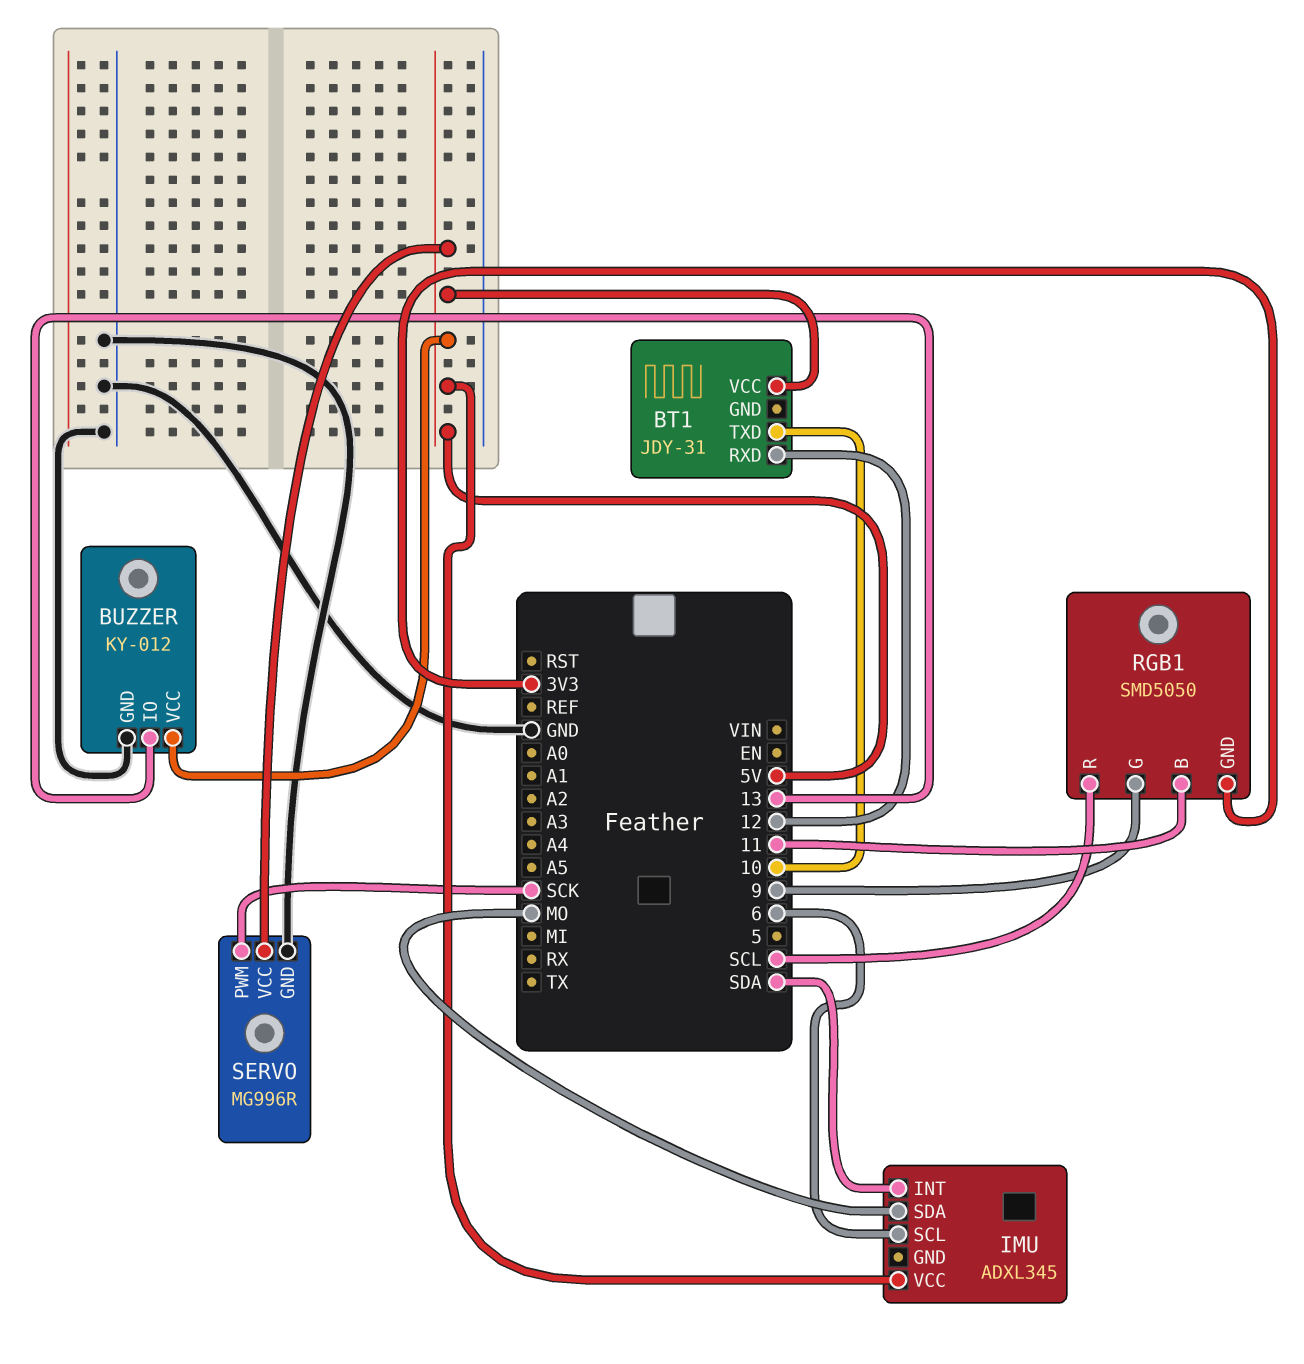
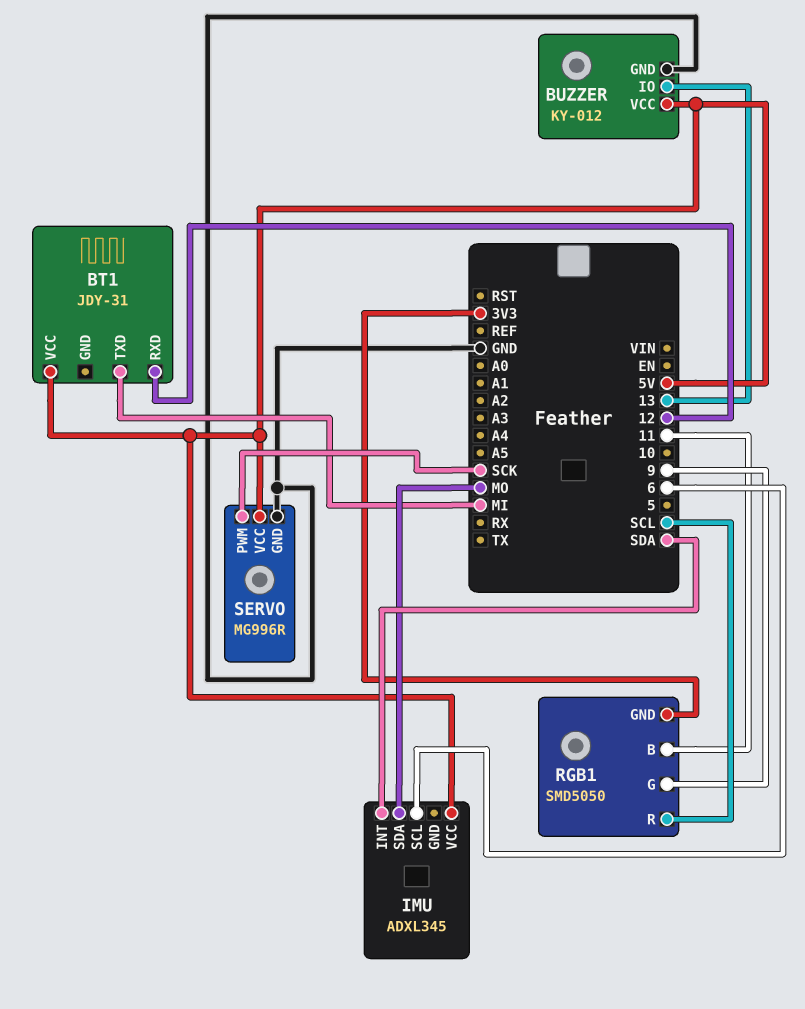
BT1 pin TXD: 10 -> MI

